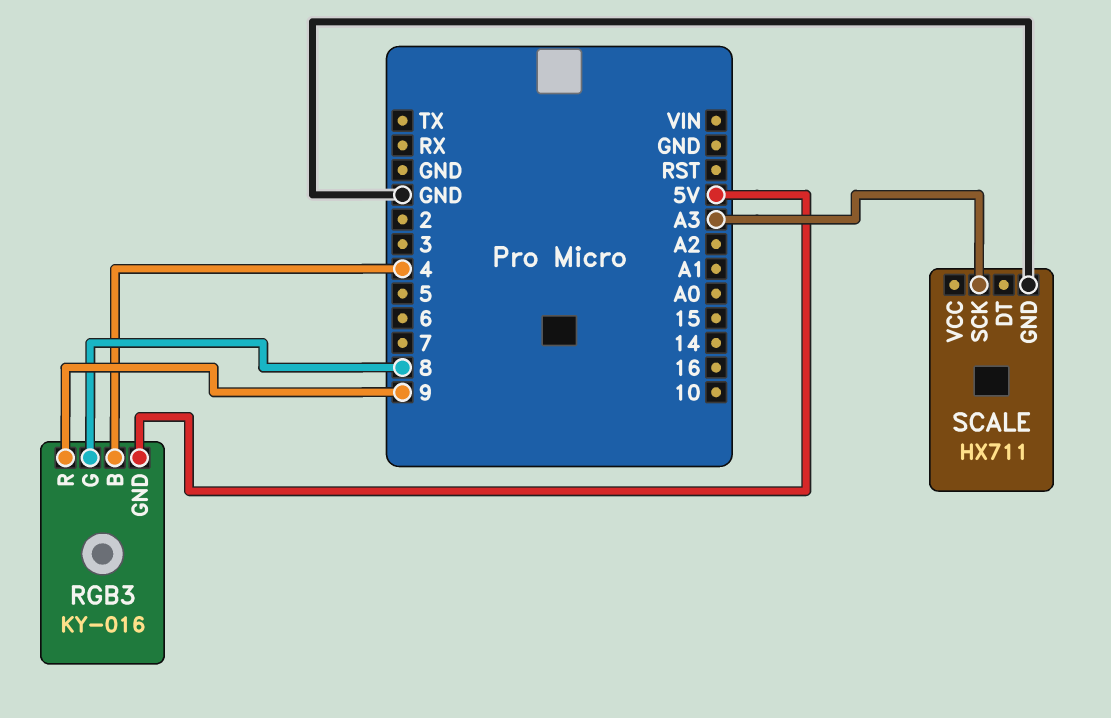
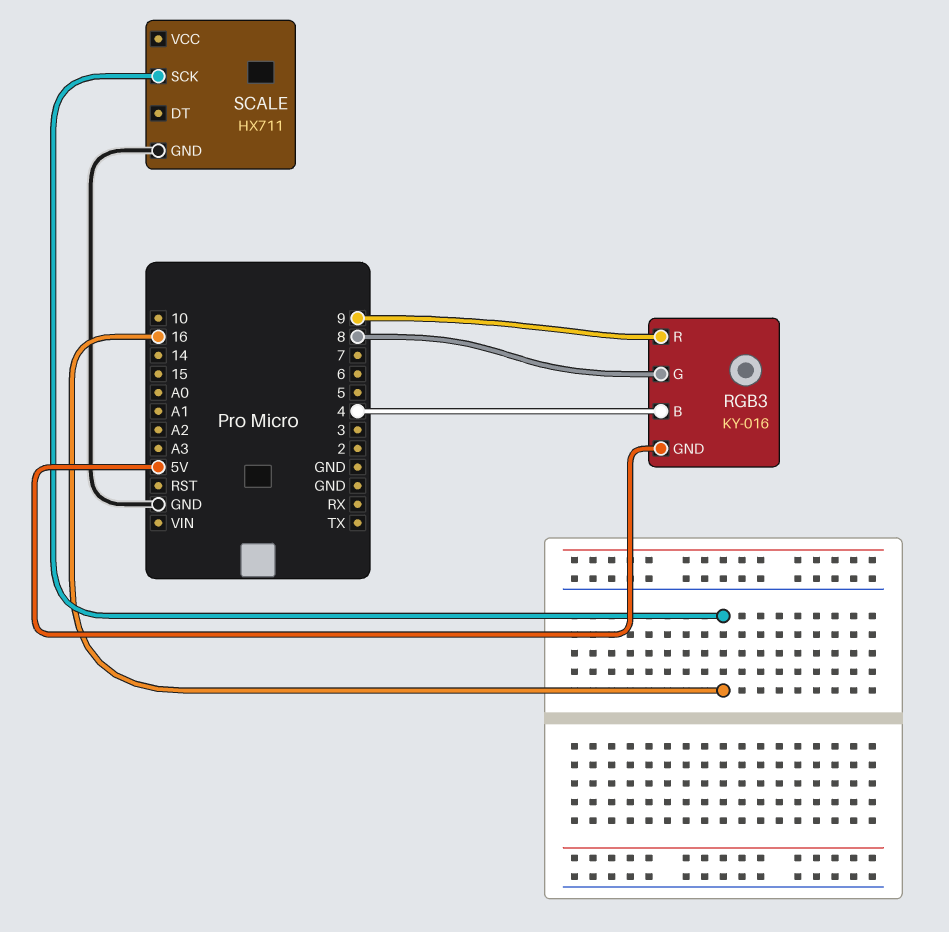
SCALE pin SCK: A3 -> 16

